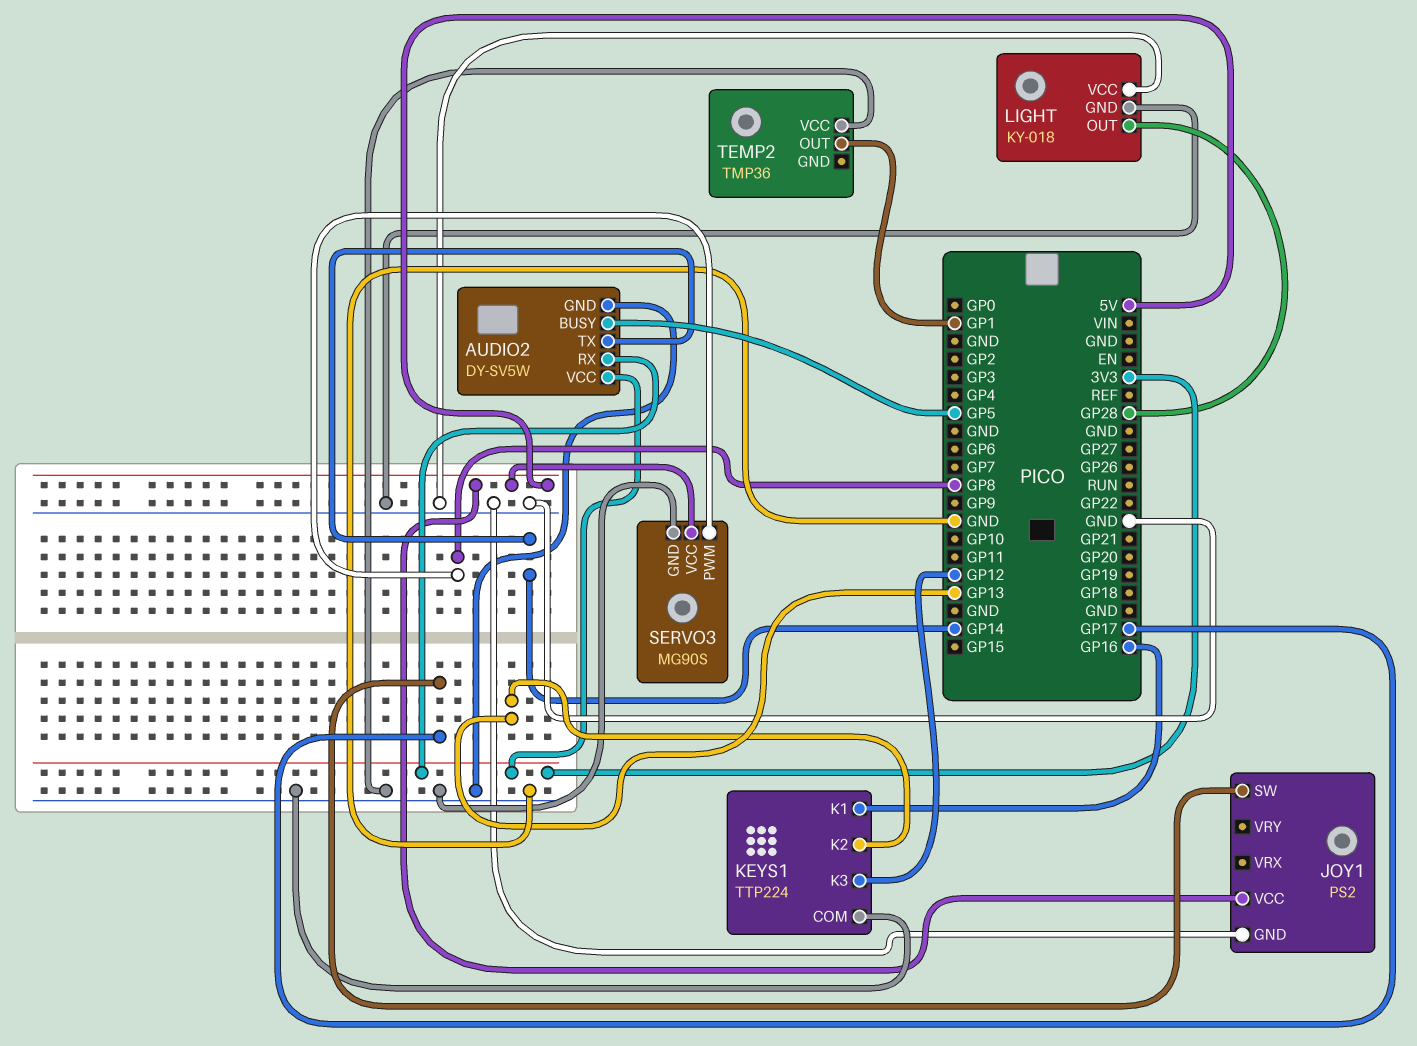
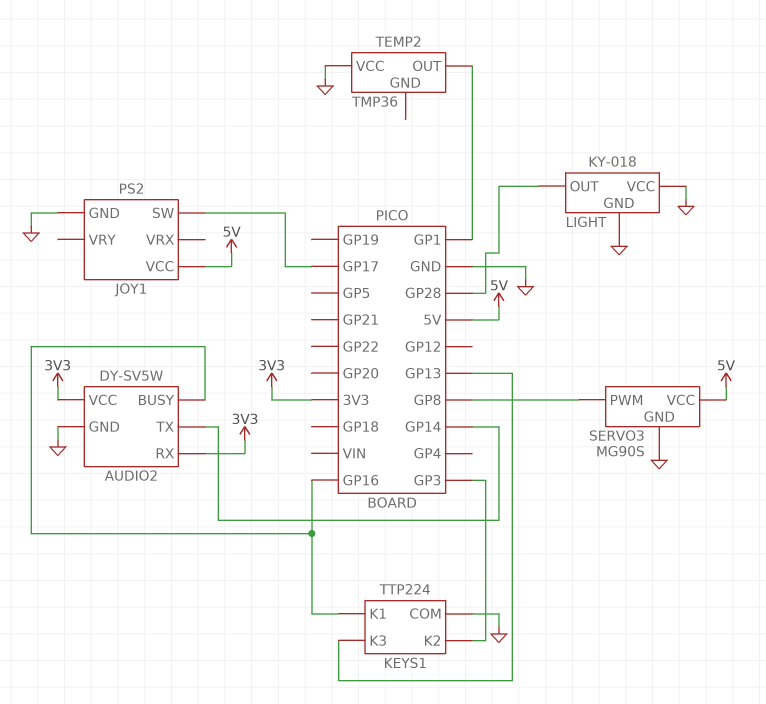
AUDIO2 pin BUSY: GP5 -> GP16
KEYS1 pin K2: GP13 -> GP3
KEYS1 pin K3: GP12 -> GP13

